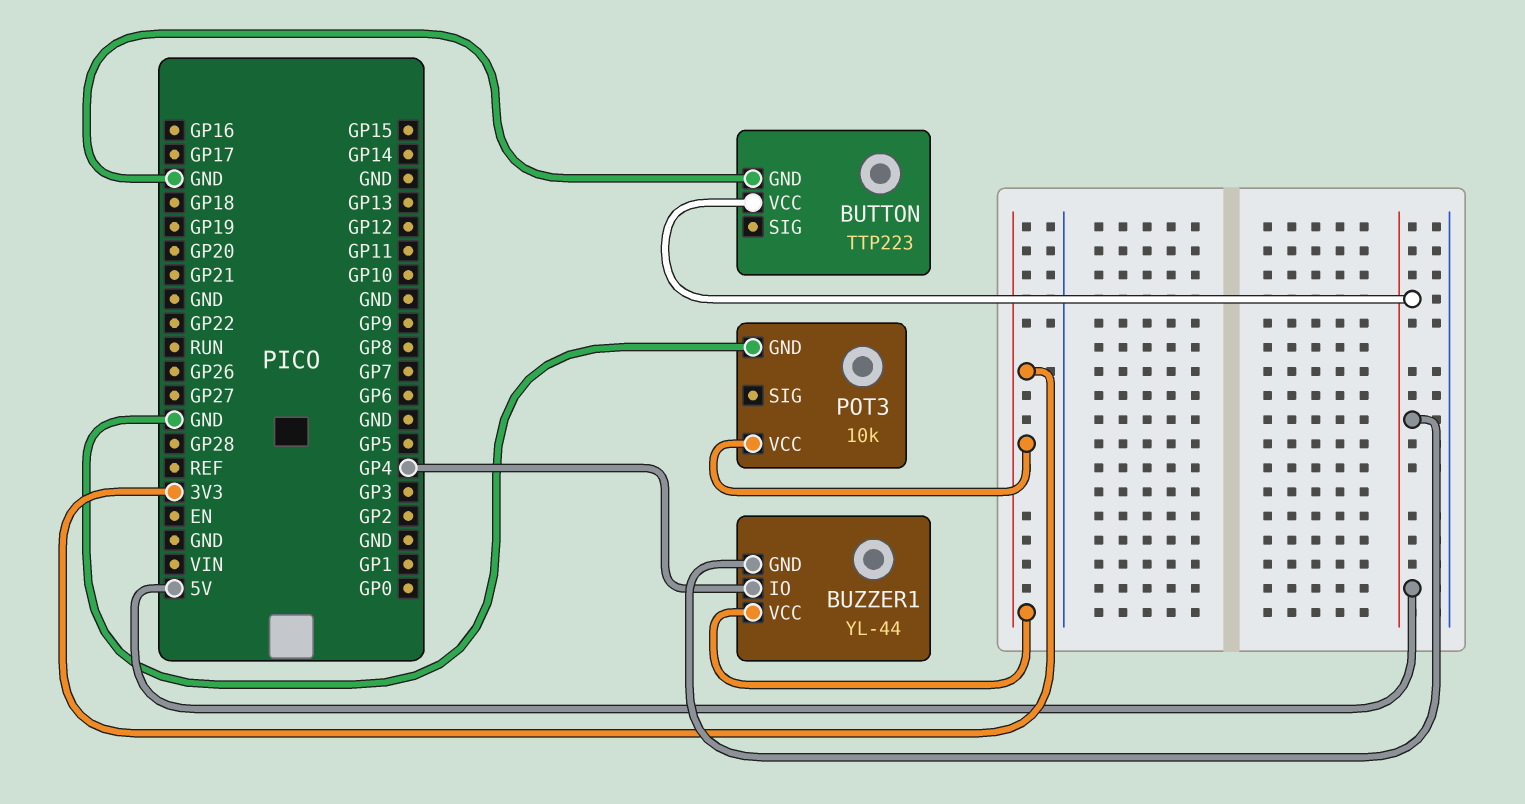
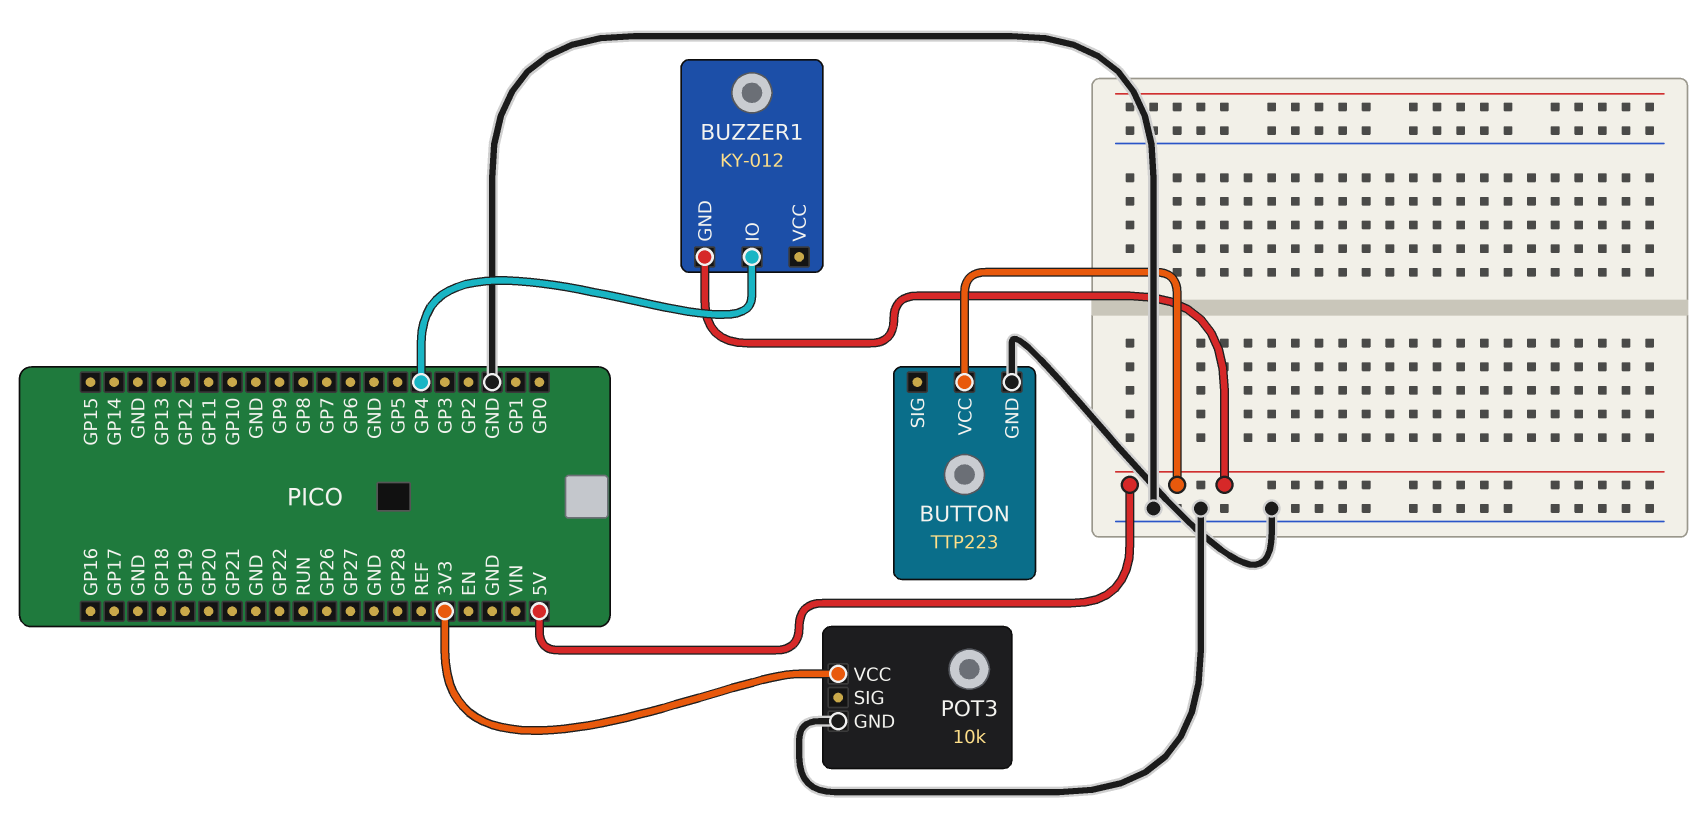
BUZZER1: YL-44 -> KY-012
BUZZER1 pin VCC: 3V3 -> none

